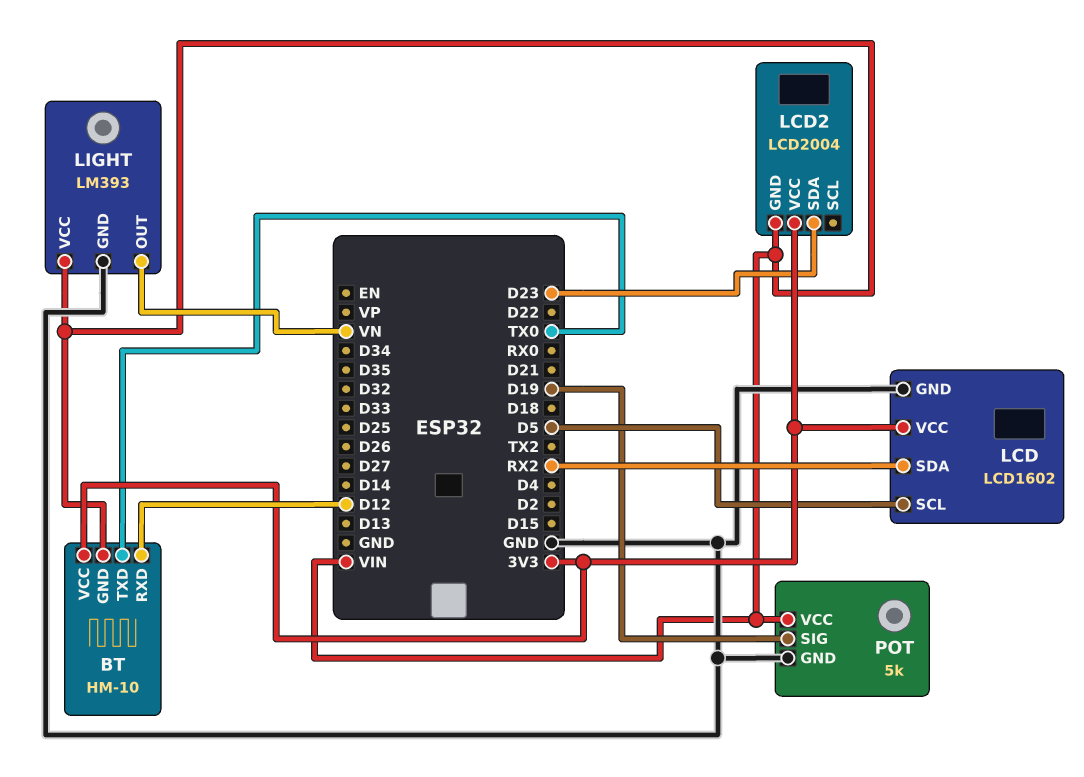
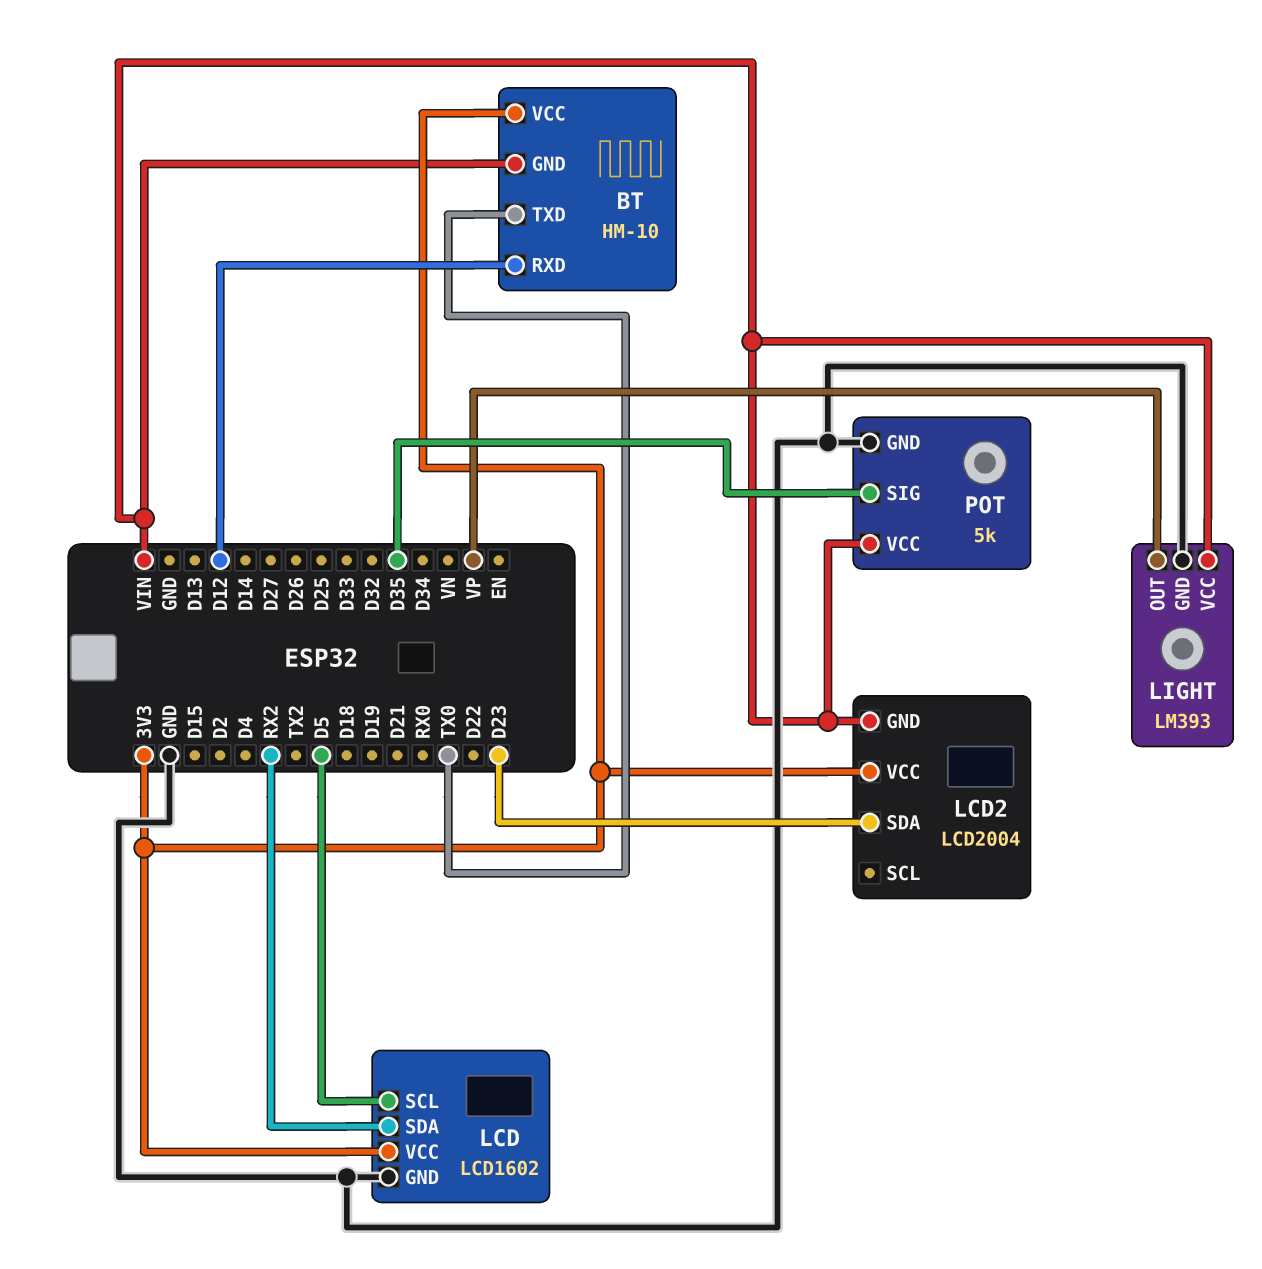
LIGHT pin OUT: VN -> VP
POT pin SIG: D19 -> D35

